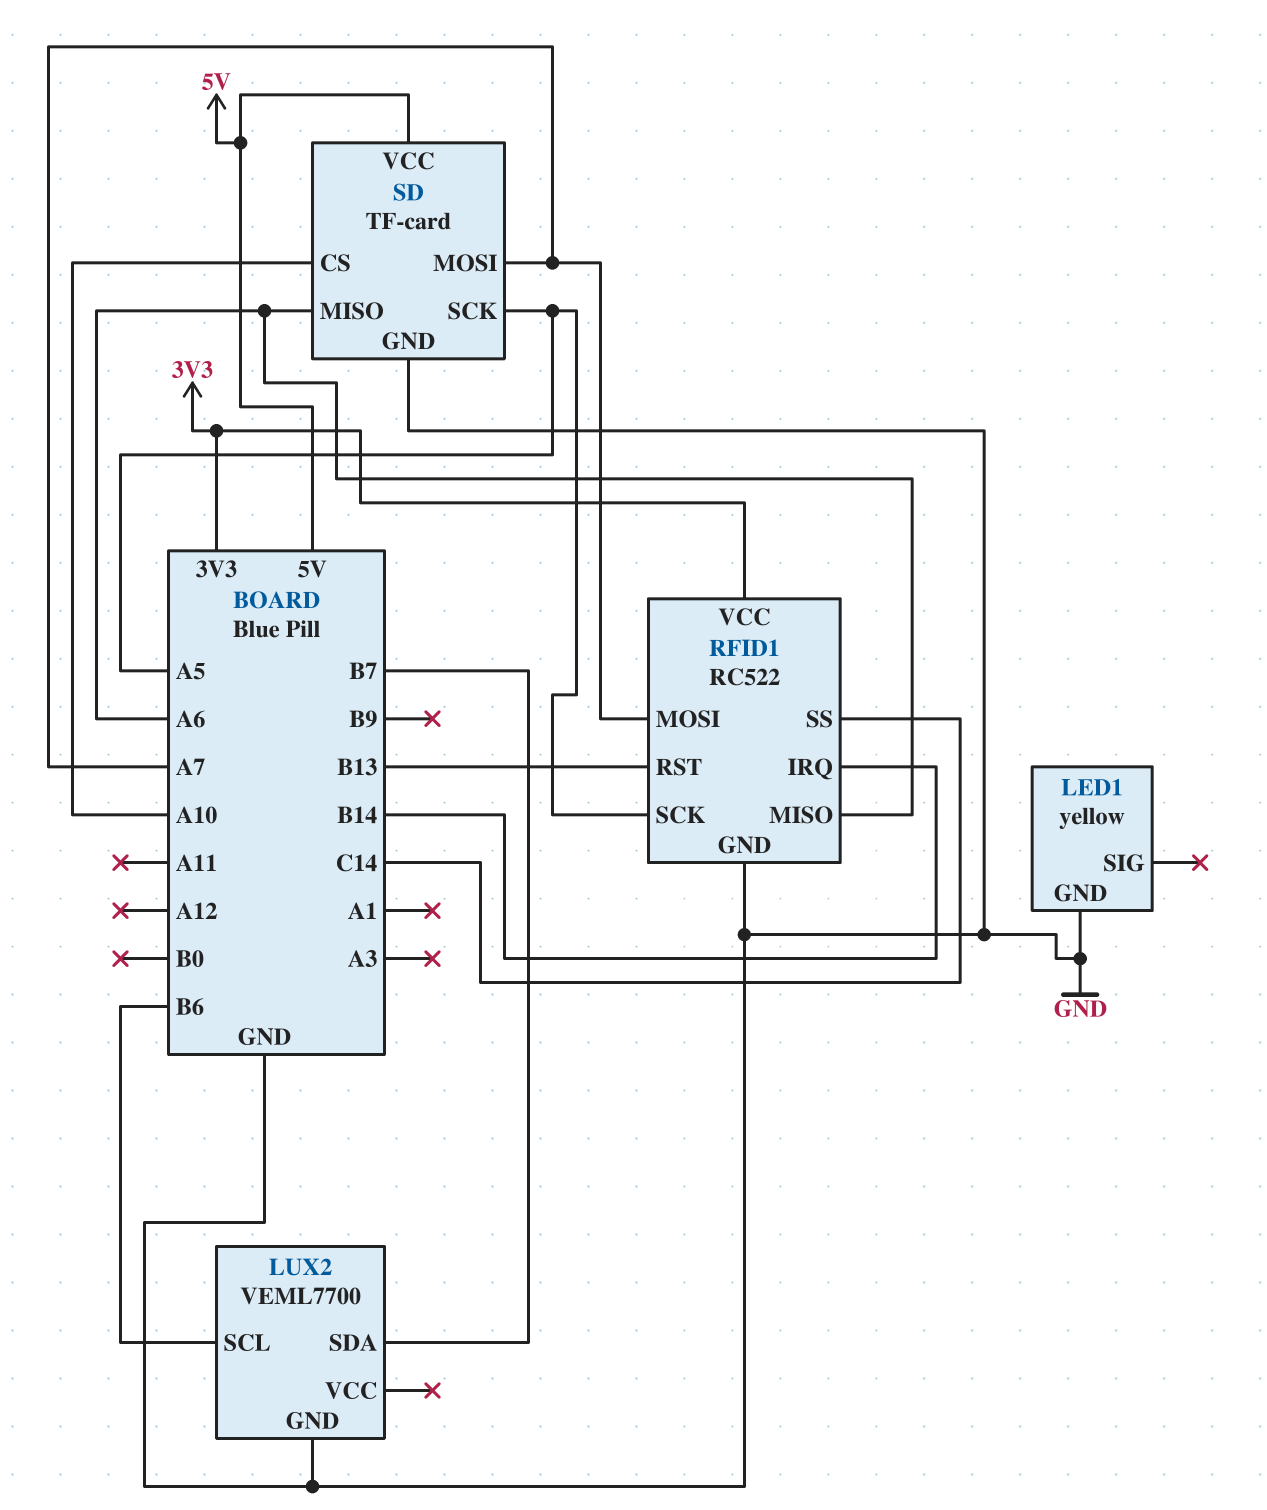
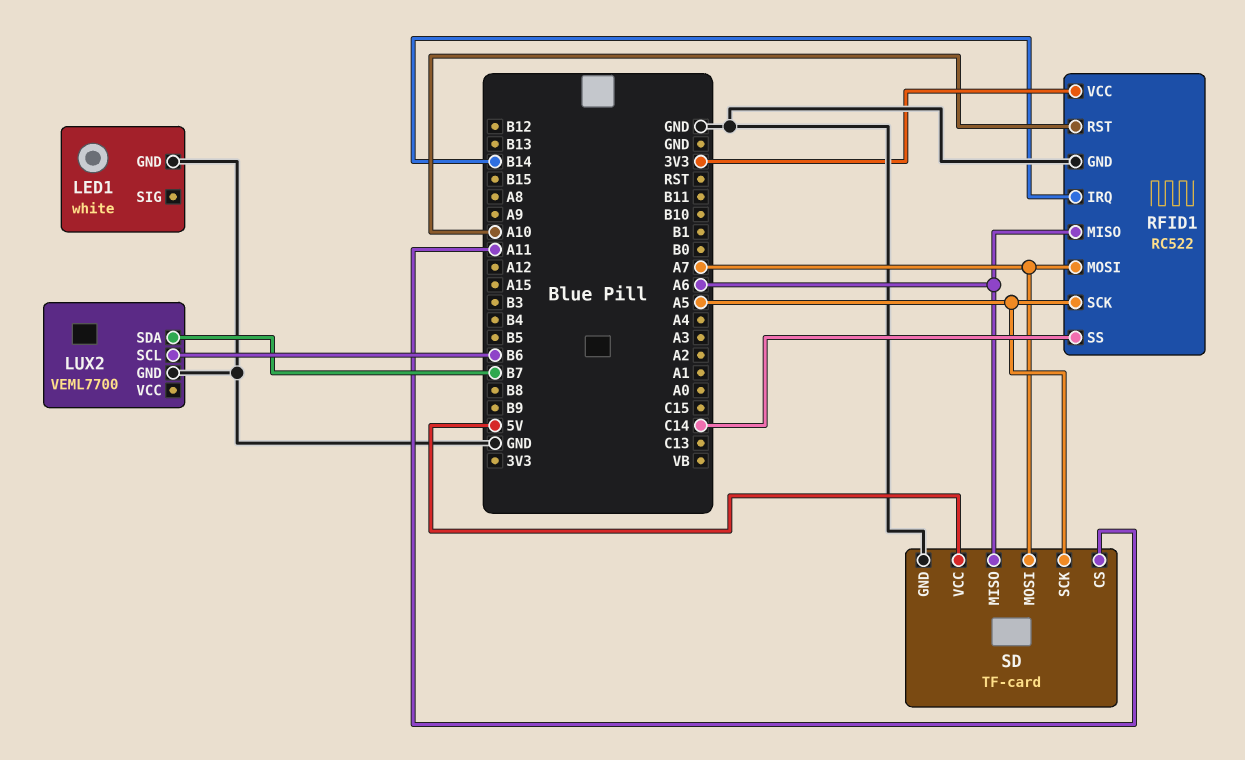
LED1: yellow -> white
RFID1 pin RST: B13 -> A10
SD pin CS: A10 -> A11

